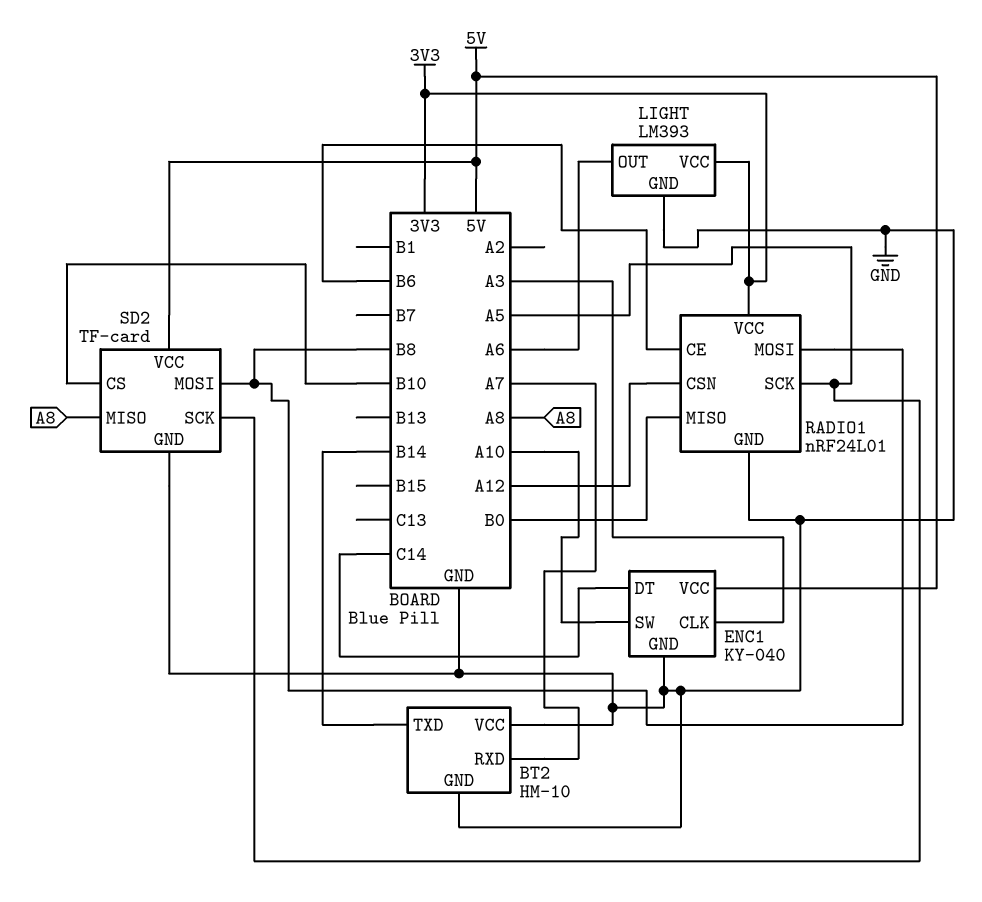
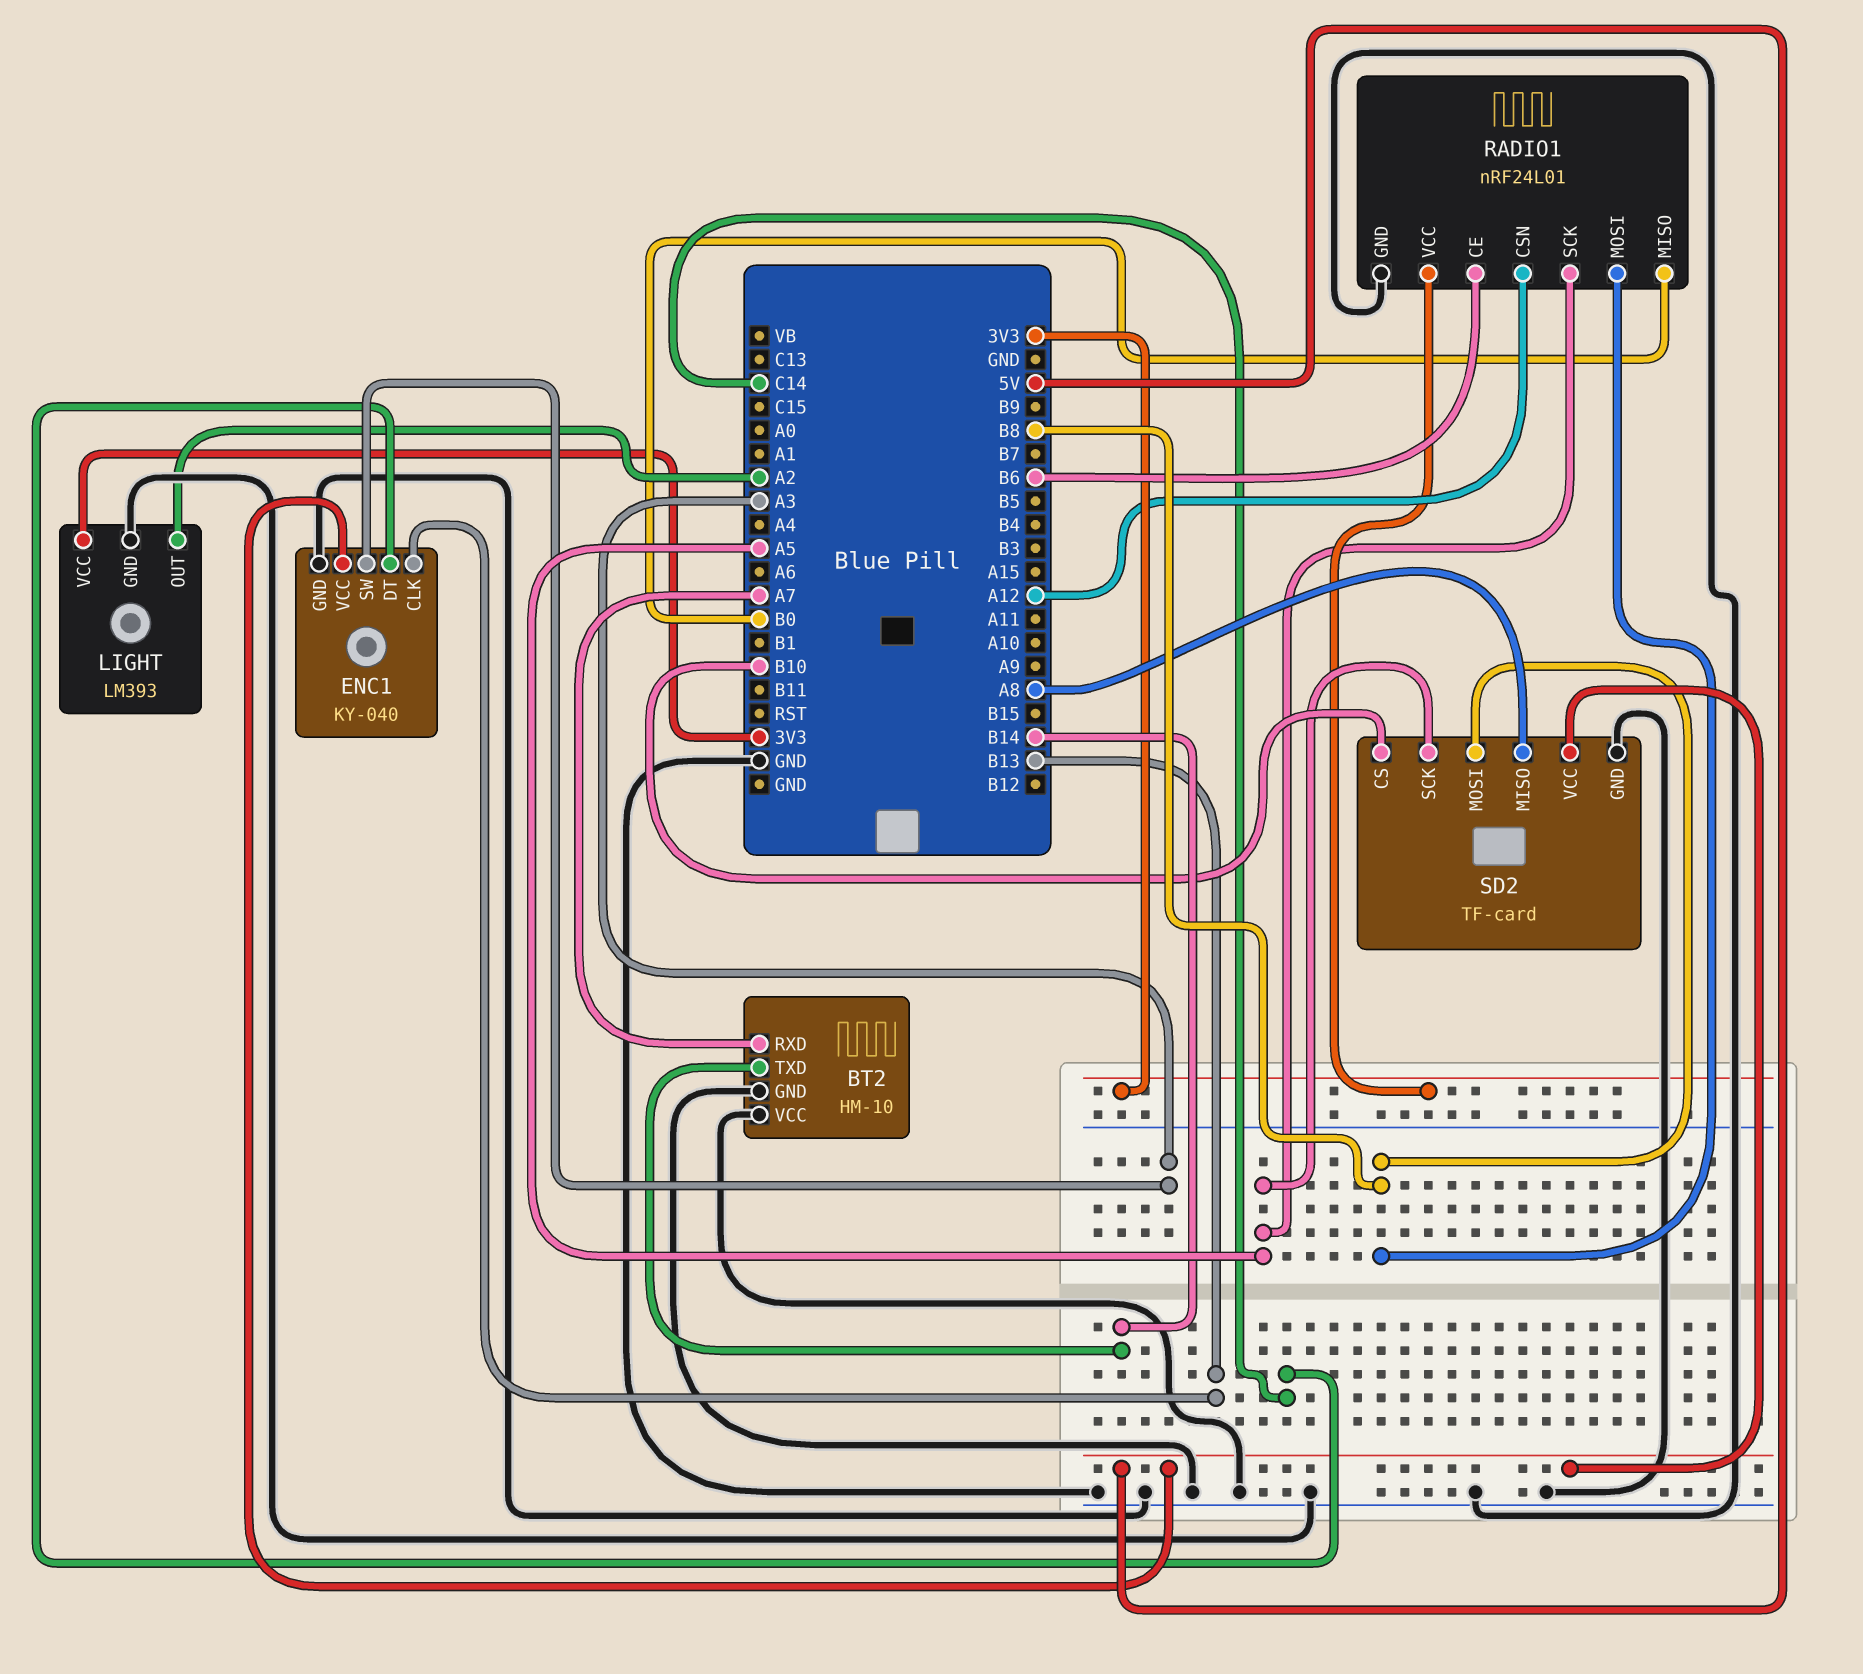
ENC1 pin CLK: A3 -> B13
ENC1 pin SW: A10 -> A3
LIGHT pin OUT: A6 -> A2

